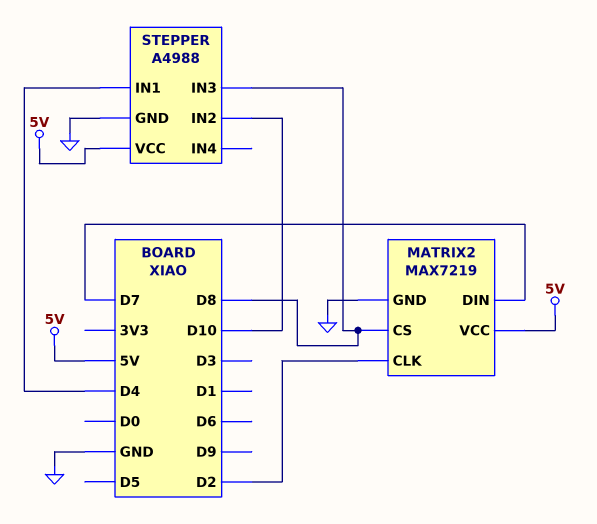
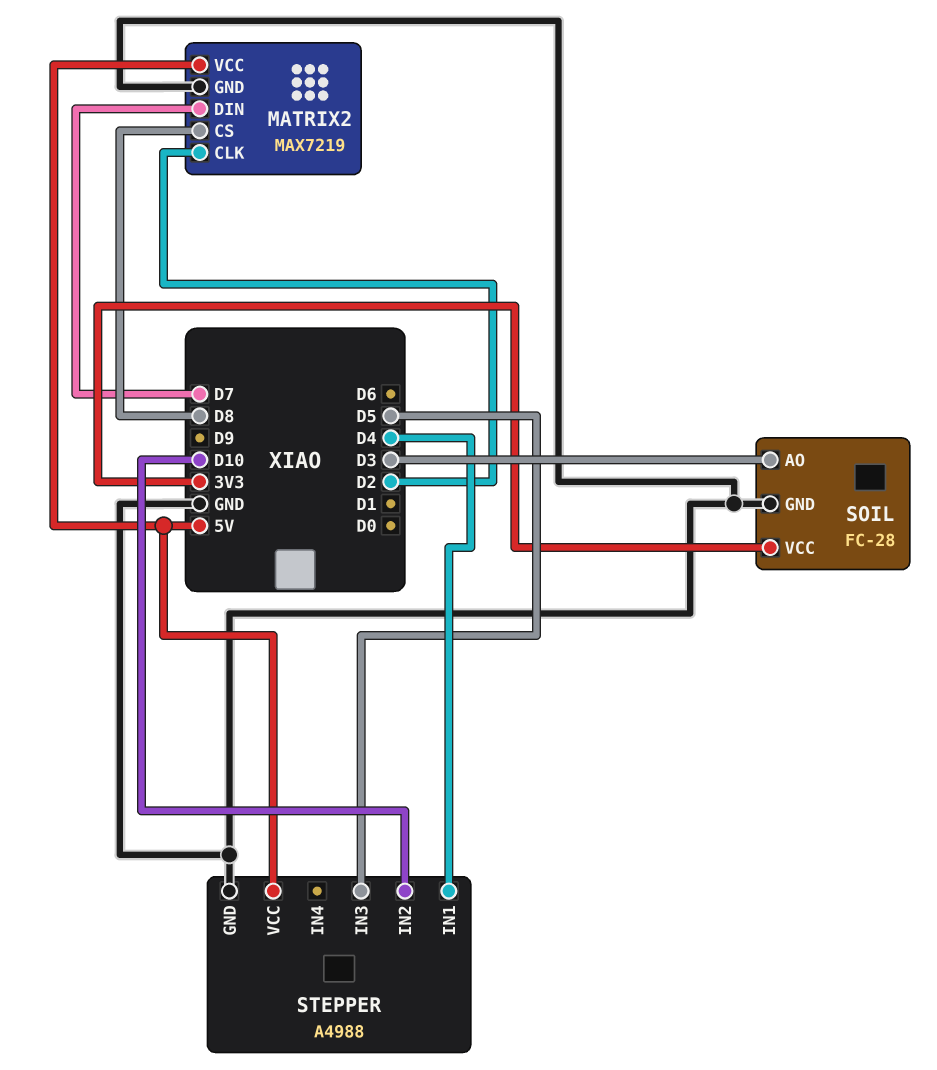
SOIL: none -> FC-28
SOIL pin AO: none -> D3
SOIL pin GND: none -> GND
SOIL pin VCC: none -> 3V3
STEPPER pin IN3: D8 -> D5

